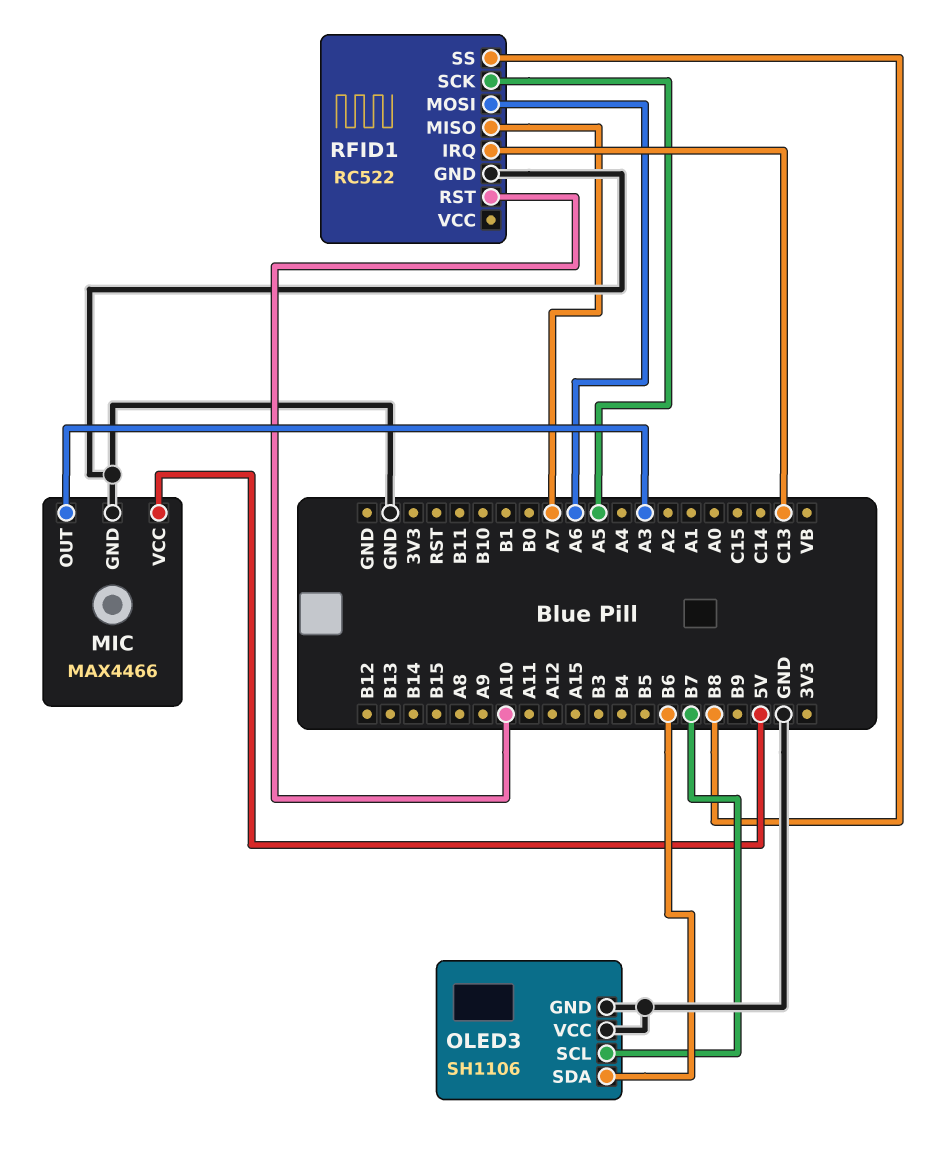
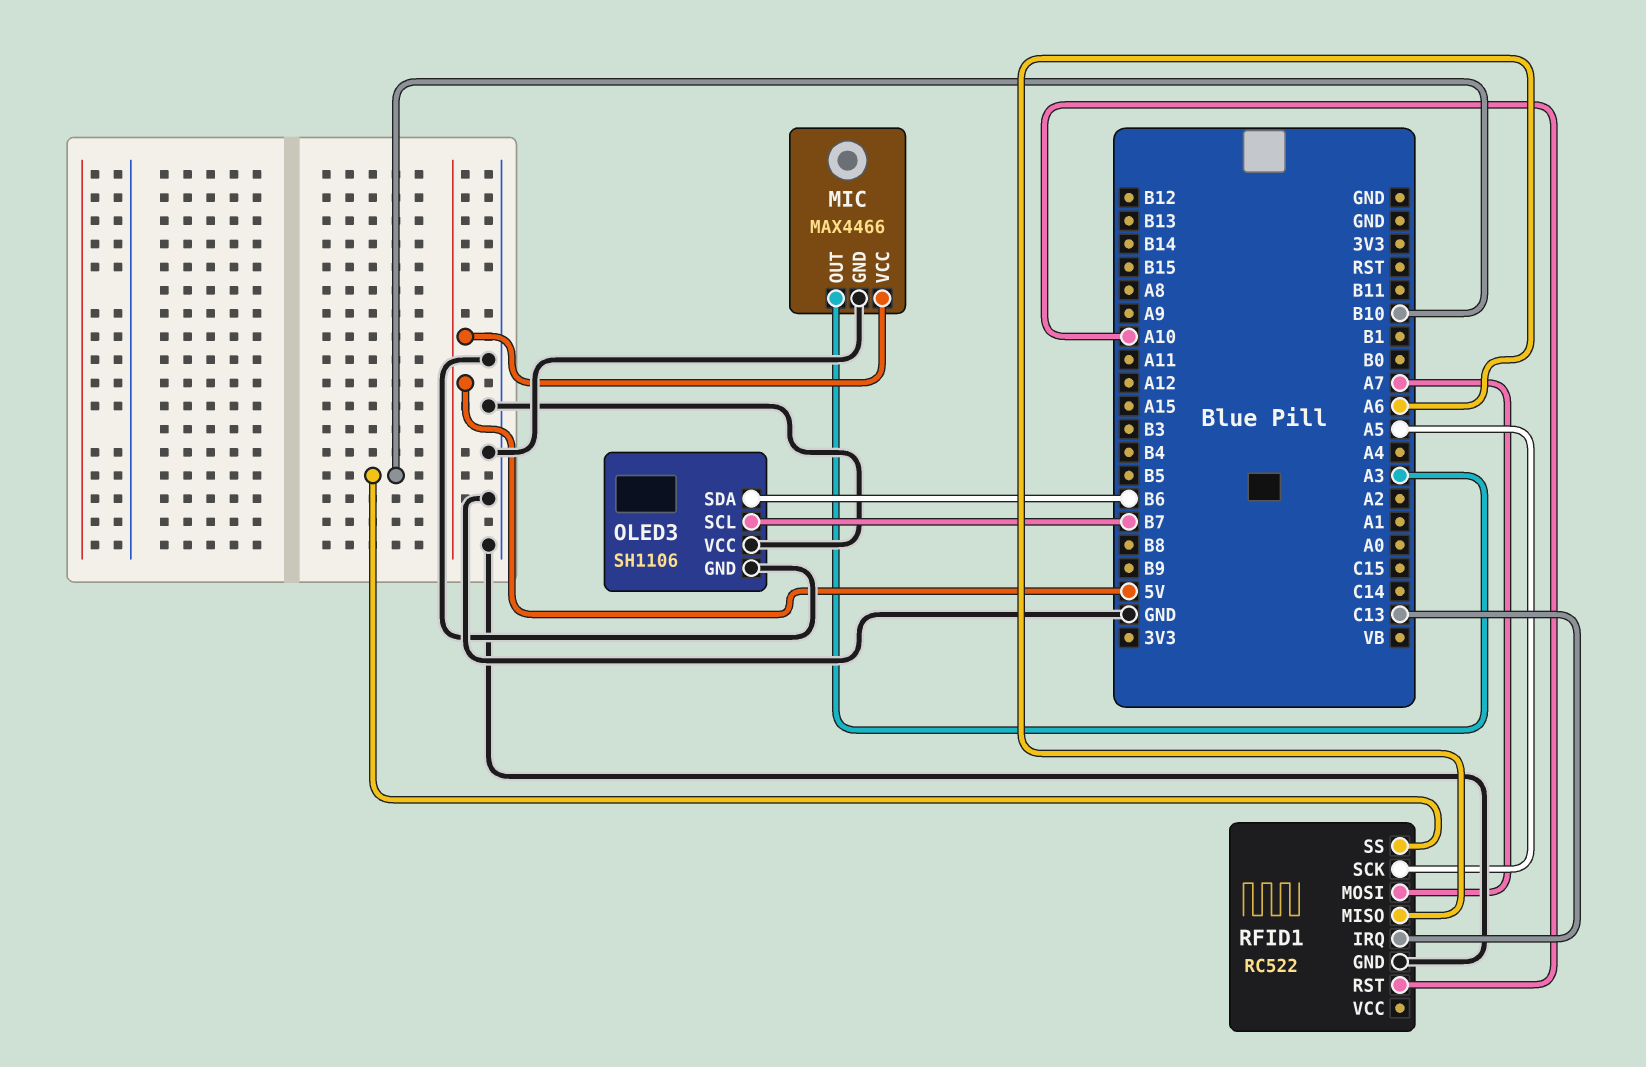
RFID1 pin MISO: A7 -> A6
RFID1 pin MOSI: A6 -> A7
RFID1 pin SS: B8 -> B10

